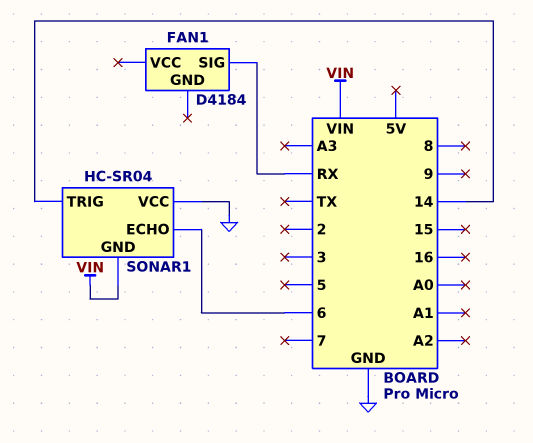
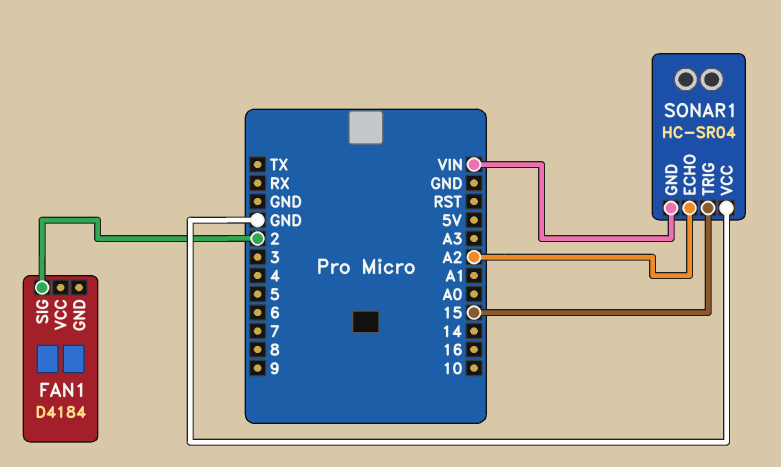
FAN1 pin SIG: RX -> 2
SONAR1 pin ECHO: 6 -> A2
SONAR1 pin TRIG: 14 -> 15

